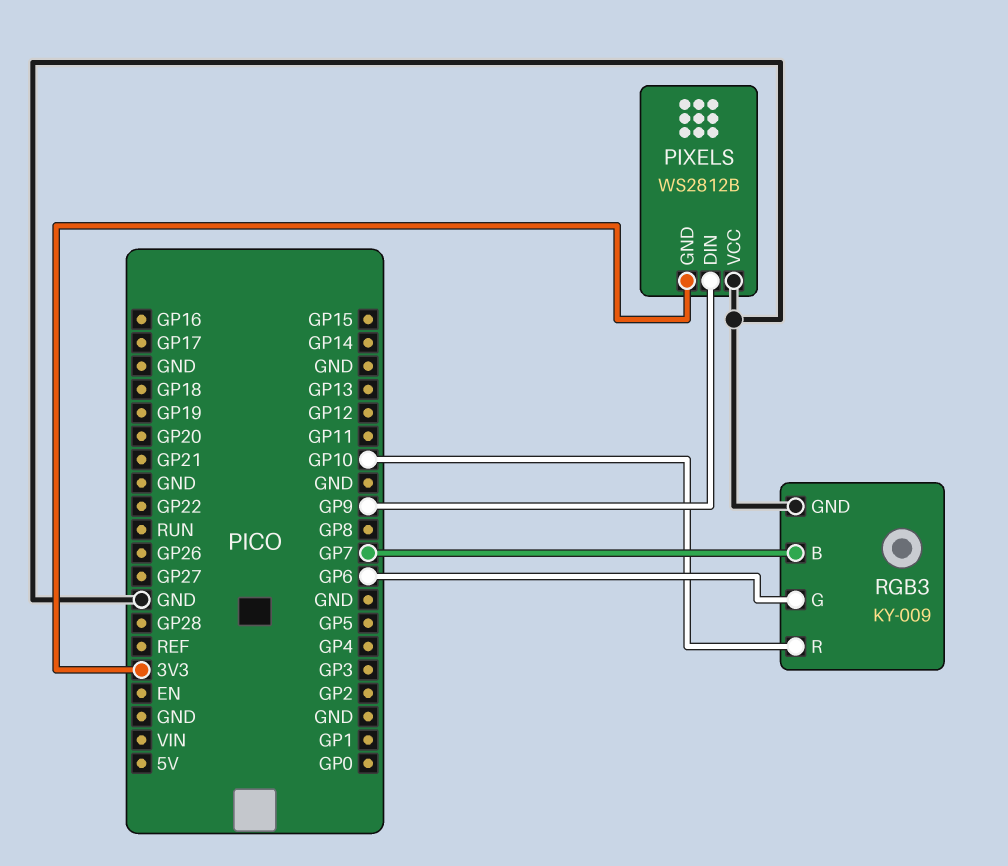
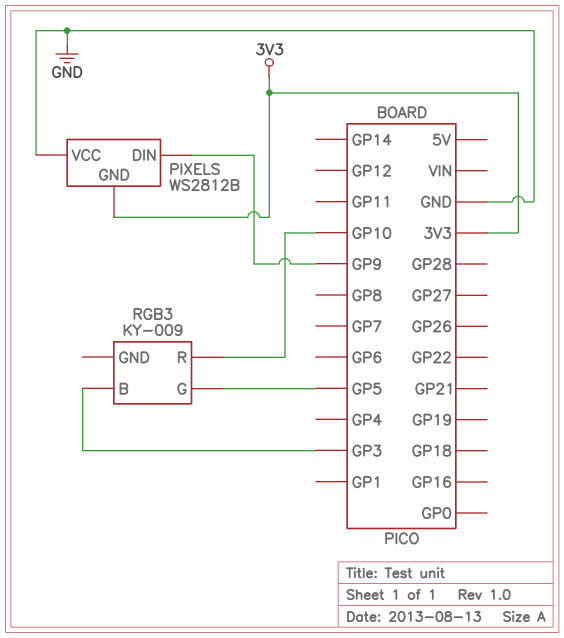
RGB3 pin B: GP7 -> GP3
RGB3 pin G: GP6 -> GP5
RGB3 pin GND: GND -> none

